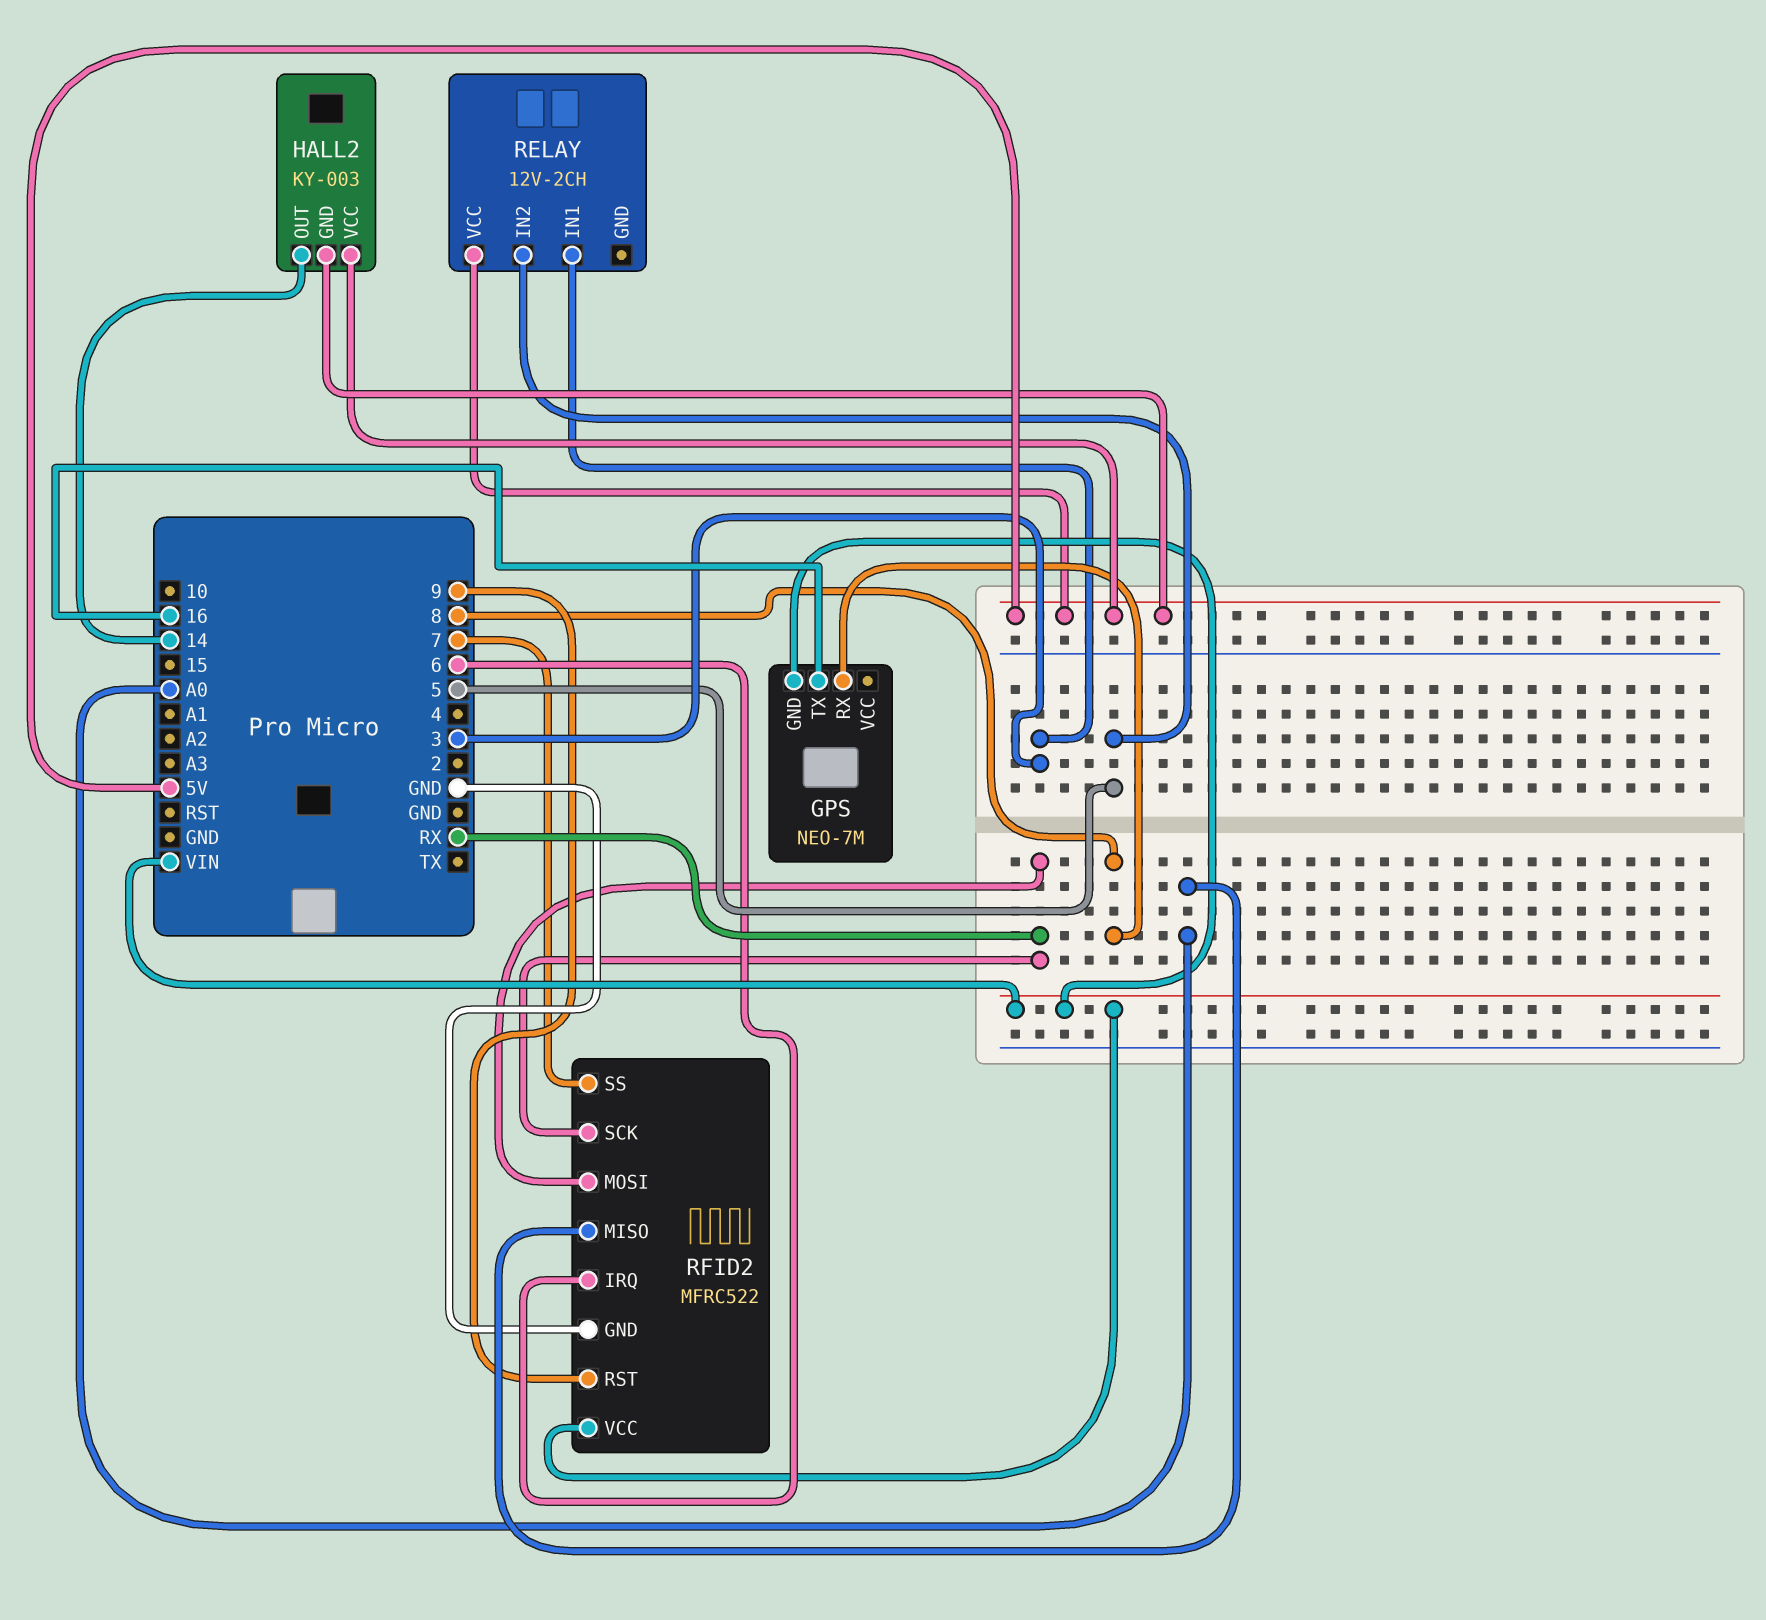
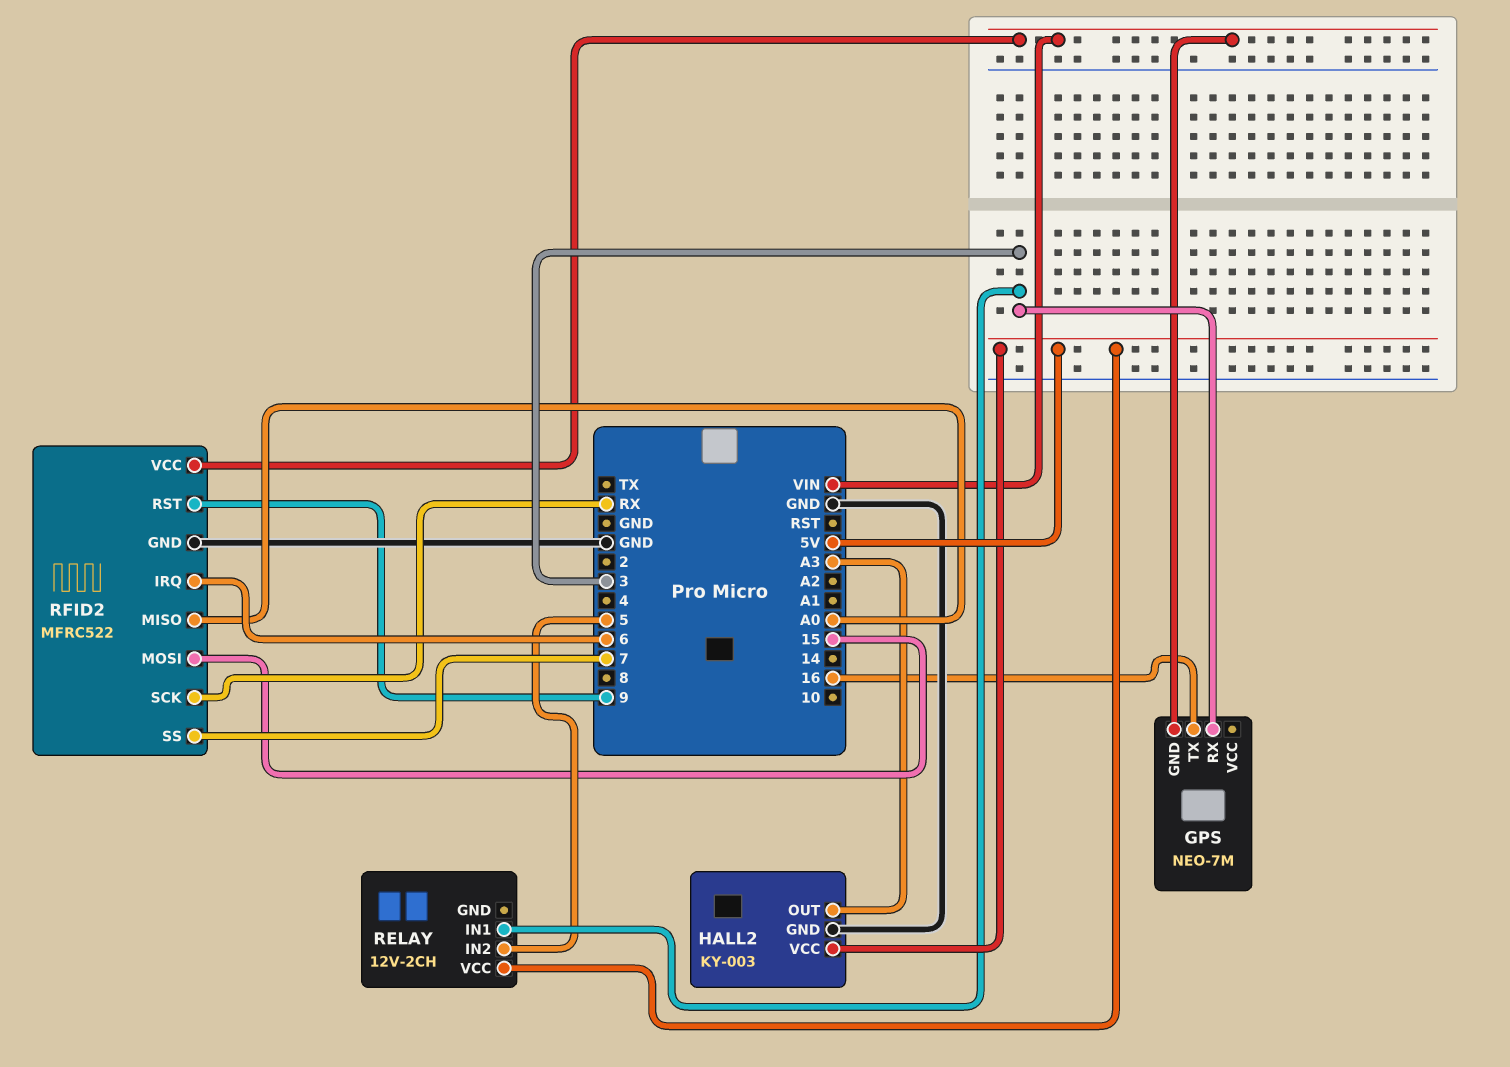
GPS pin RX: 8 -> 3
HALL2 pin GND: 5V -> GND
HALL2 pin OUT: 14 -> A3
RFID2 pin MOSI: RX -> 15

